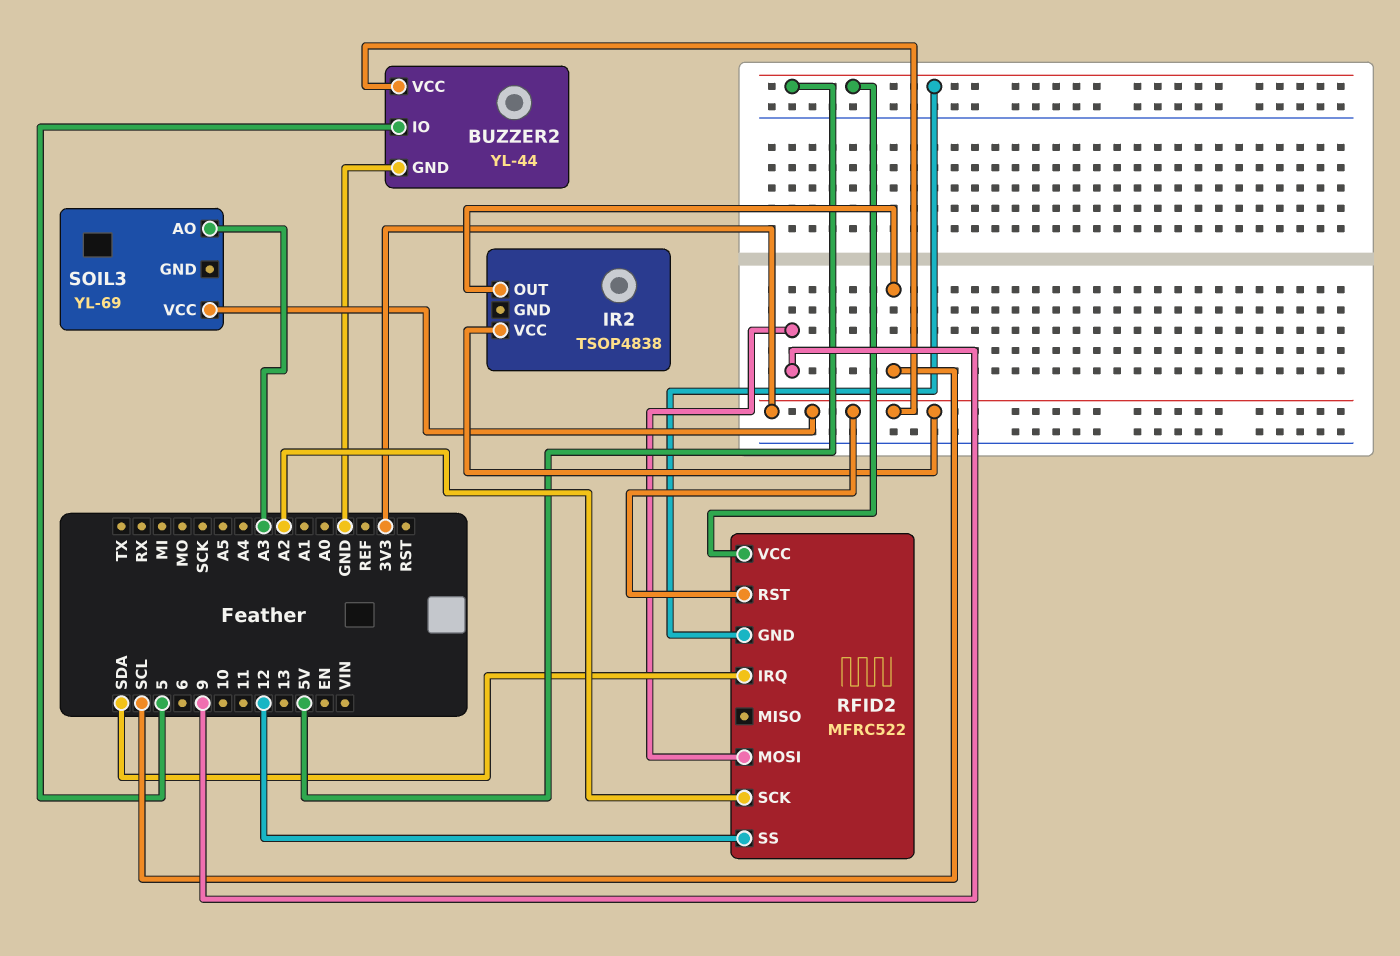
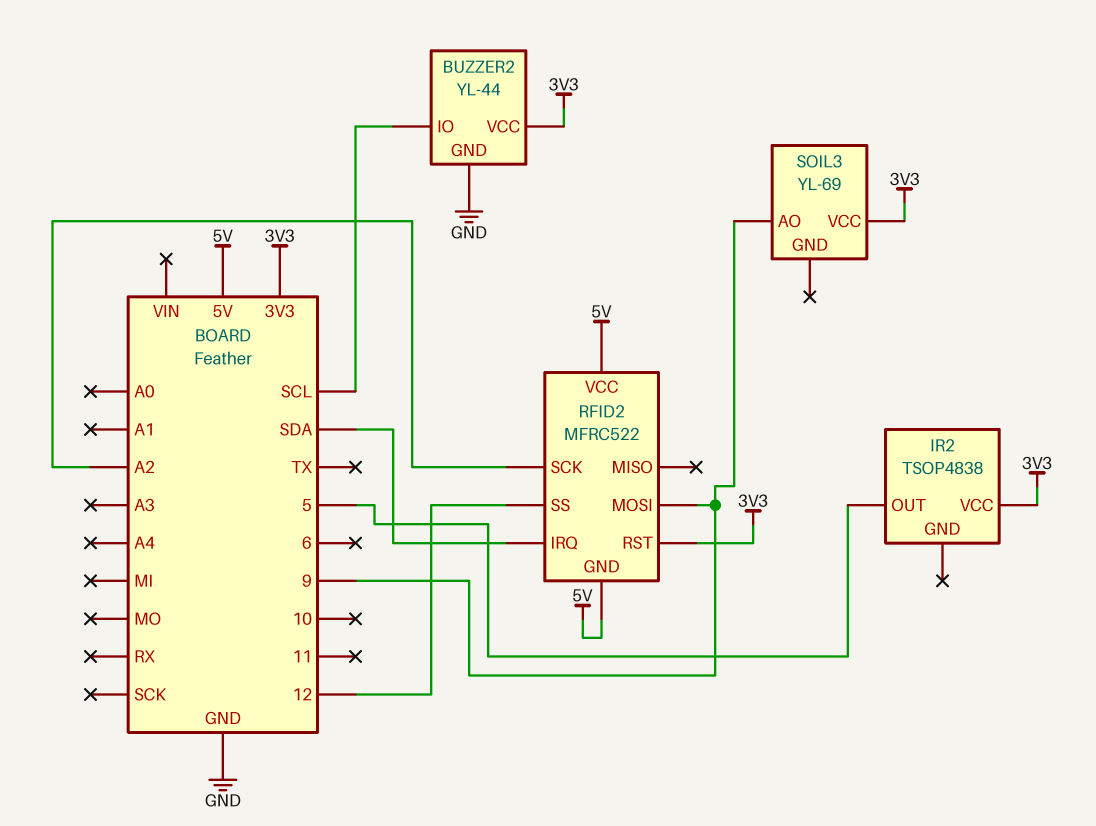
BUZZER2 pin IO: 5 -> SCL
IR2 pin OUT: SCL -> 5
SOIL3 pin AO: A3 -> 9

